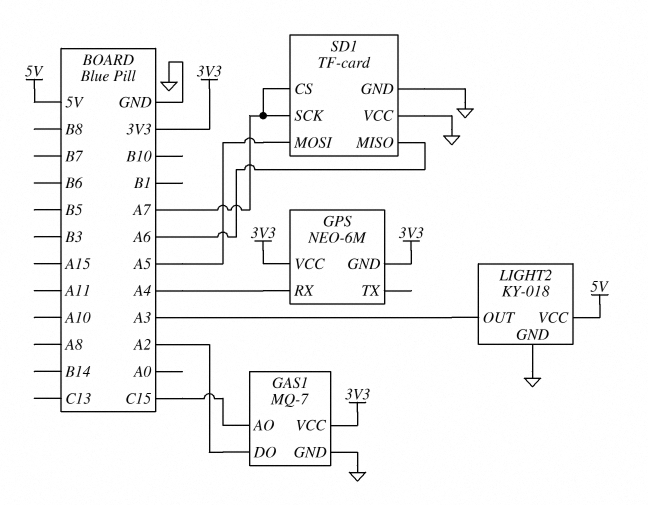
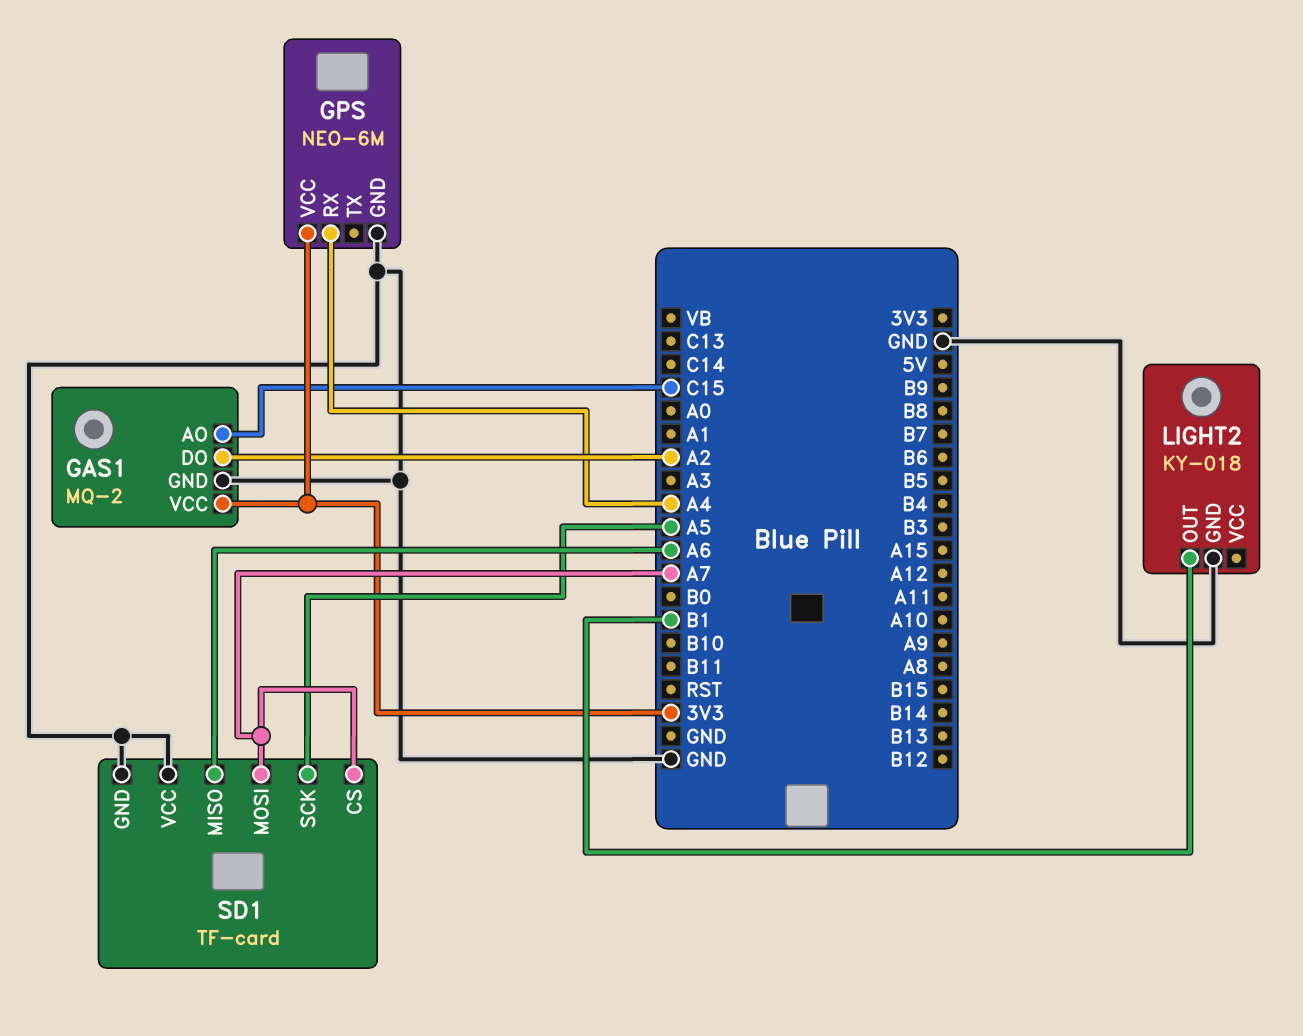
GAS1: MQ-7 -> MQ-2
GPS pin GND: 3V3 -> GND
LIGHT2 pin OUT: A3 -> B1
LIGHT2 pin VCC: 5V -> none
SD1 pin MOSI: A5 -> A7
SD1 pin SCK: A7 -> A5

